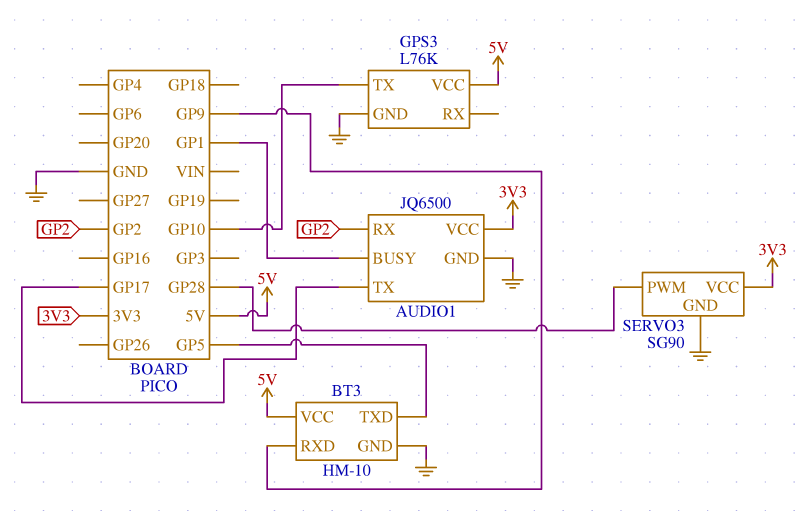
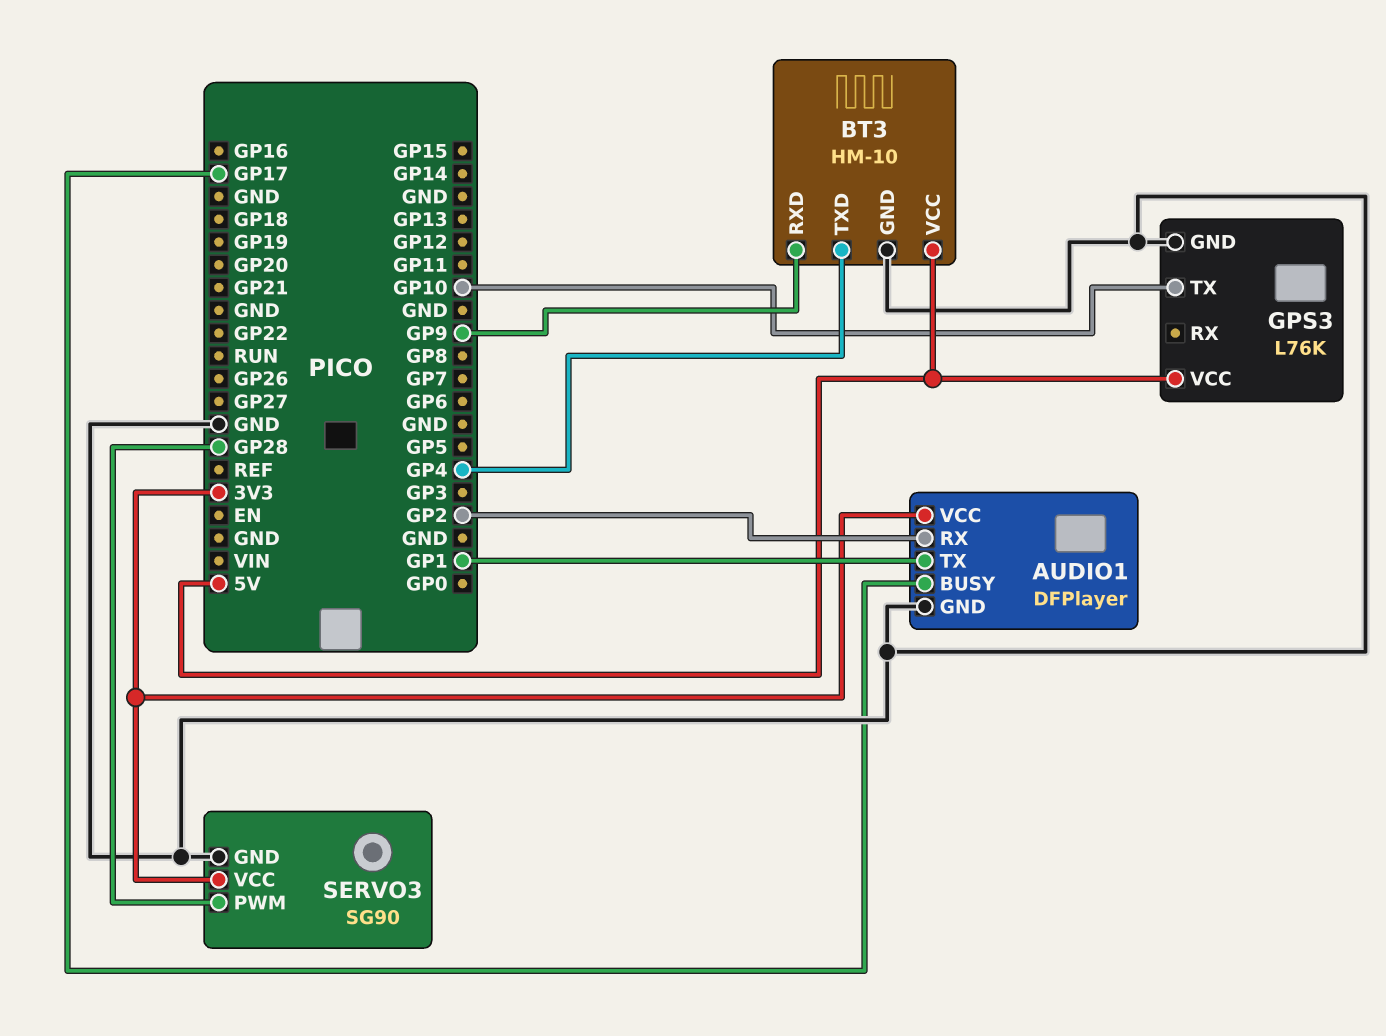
AUDIO1: JQ6500 -> DFPlayer
AUDIO1 pin BUSY: GP1 -> GP17
AUDIO1 pin TX: GP17 -> GP1
BT3 pin TXD: GP5 -> GP4

